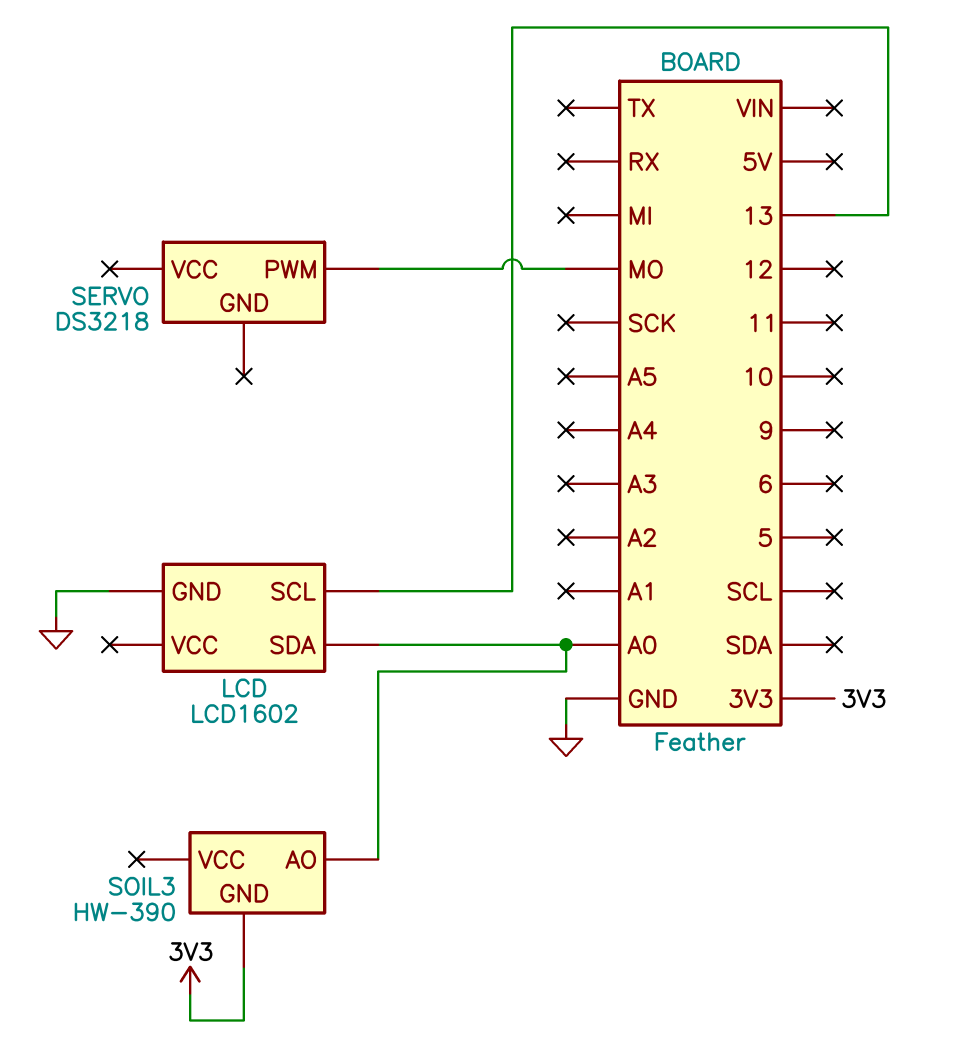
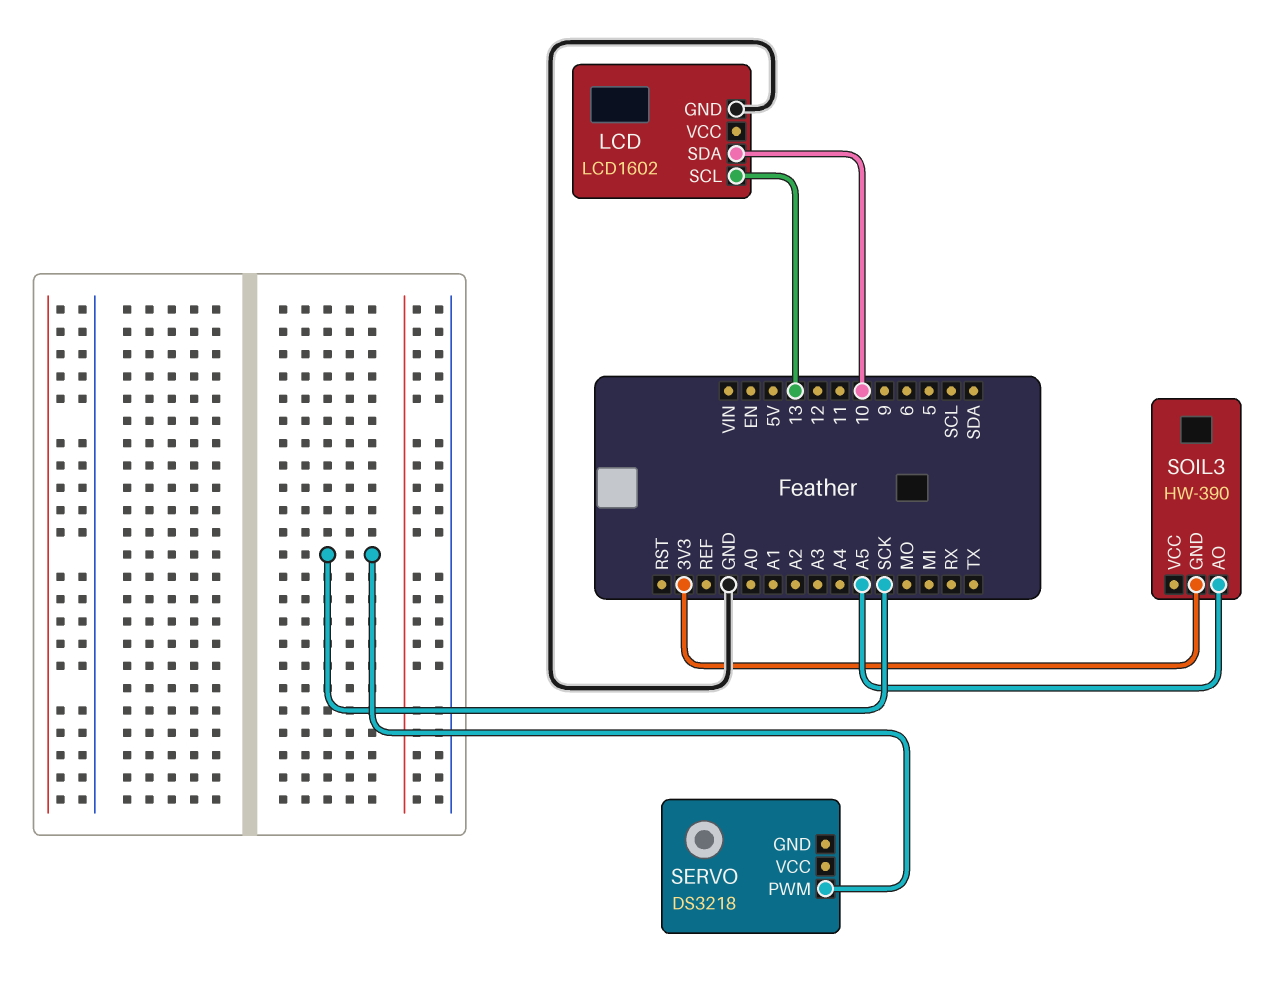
LCD pin SDA: A0 -> 10
SERVO pin PWM: MO -> SCK
SOIL3 pin AO: A0 -> A5

